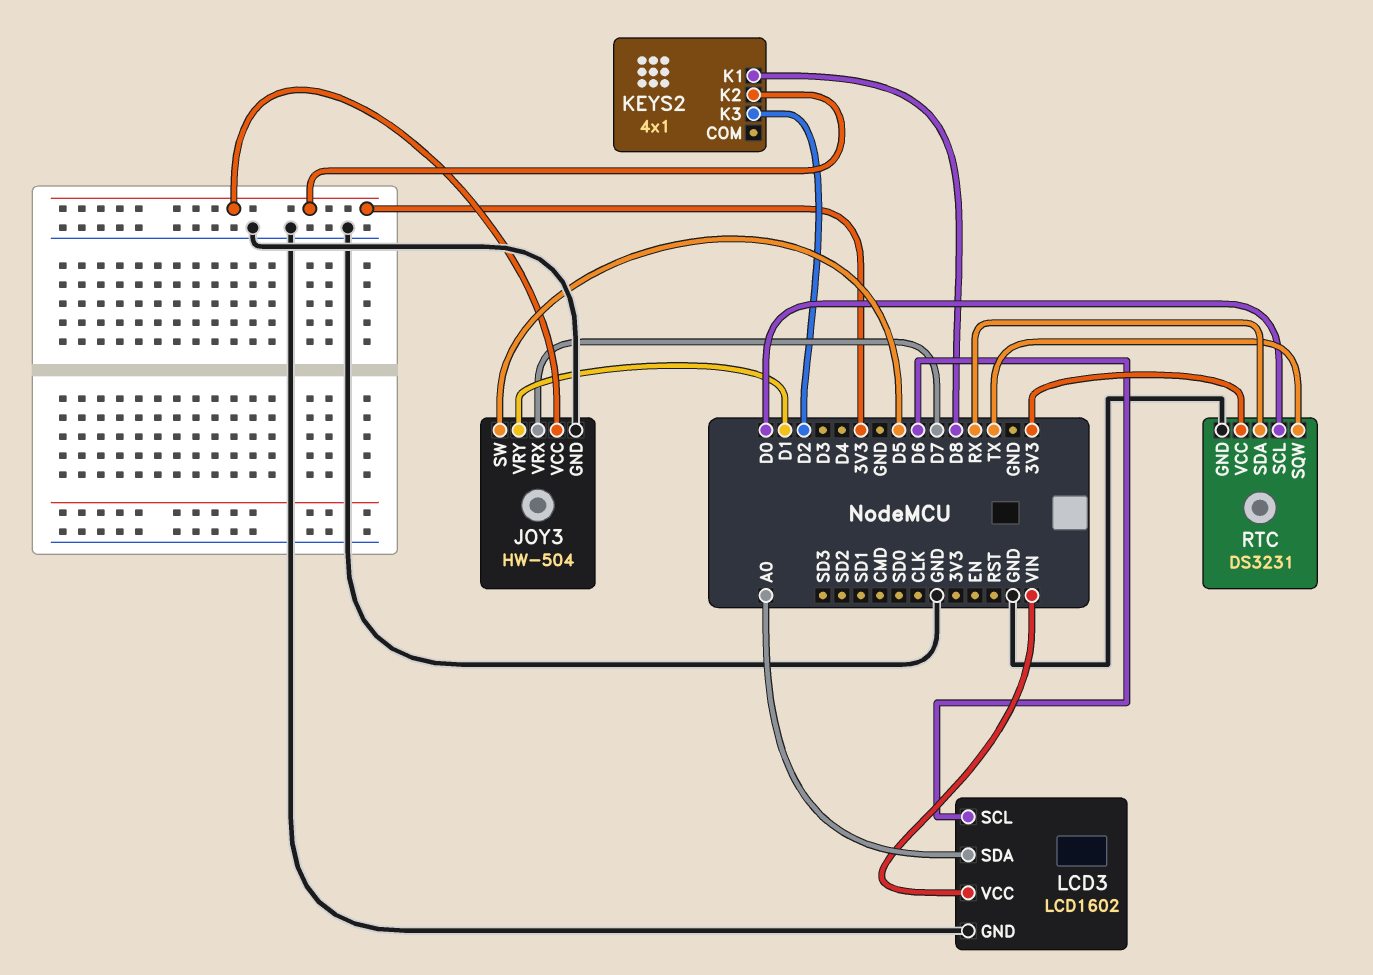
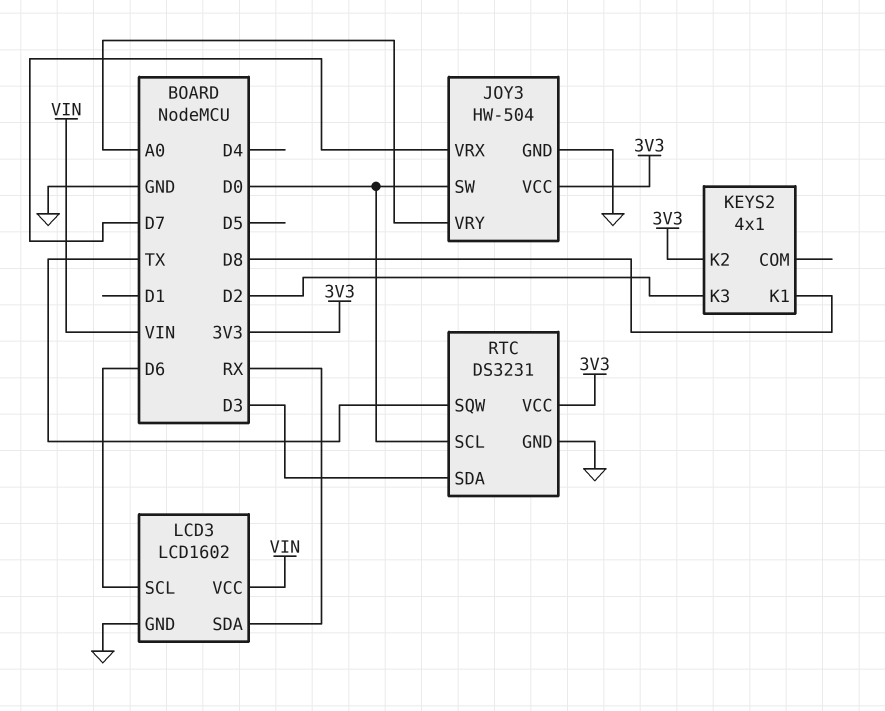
JOY3 pin SW: D5 -> D0
JOY3 pin VRY: D1 -> A0
LCD3 pin SDA: A0 -> RX
RTC pin SDA: RX -> D3

